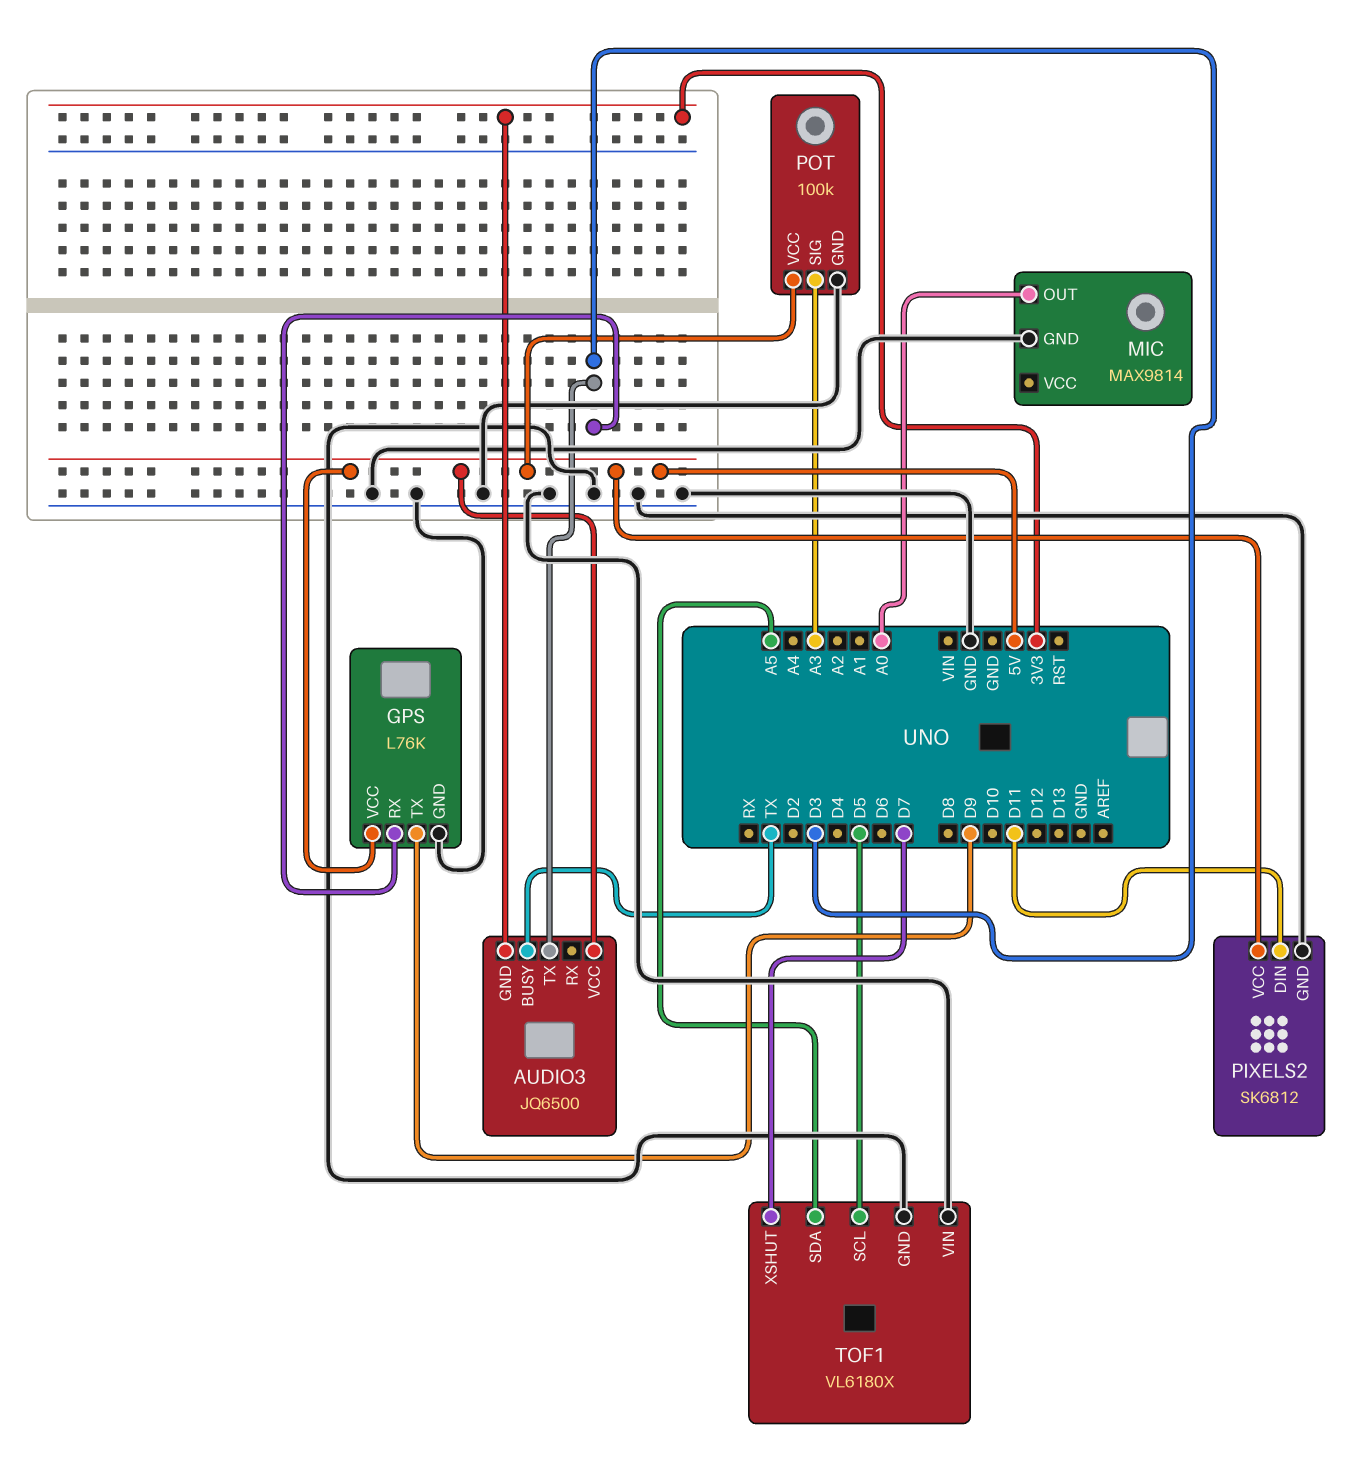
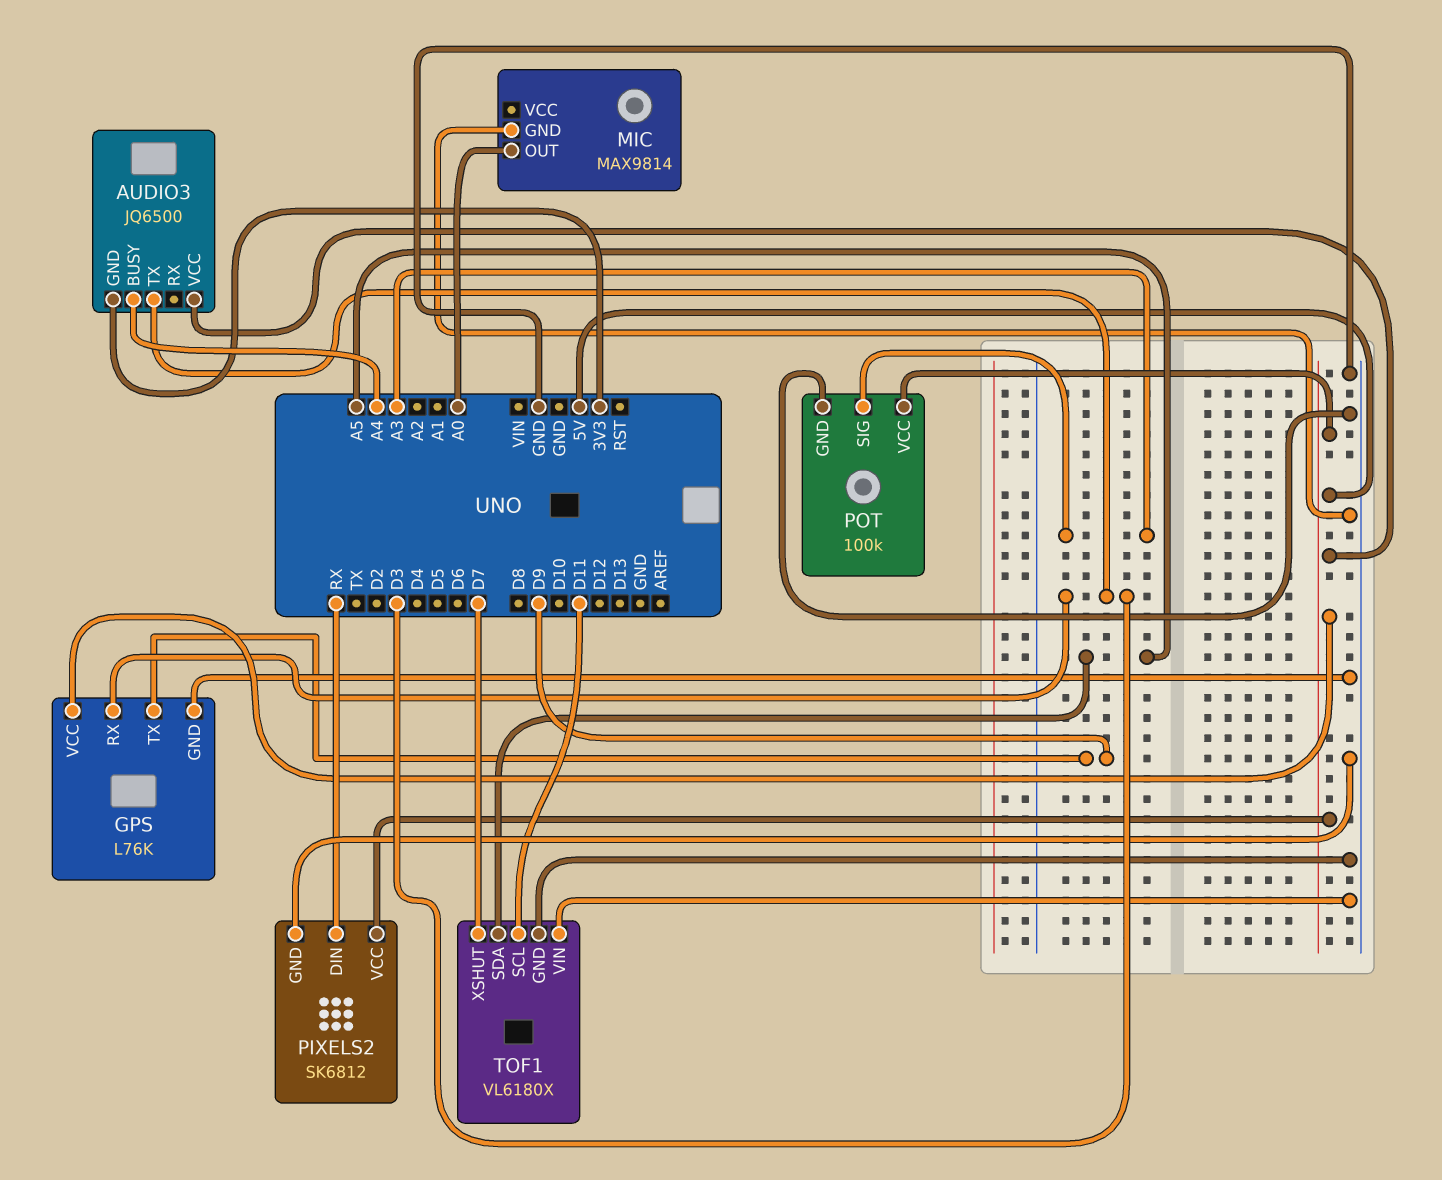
AUDIO3 pin BUSY: TX -> A4
PIXELS2 pin DIN: D11 -> RX
TOF1 pin SCL: D5 -> D11

